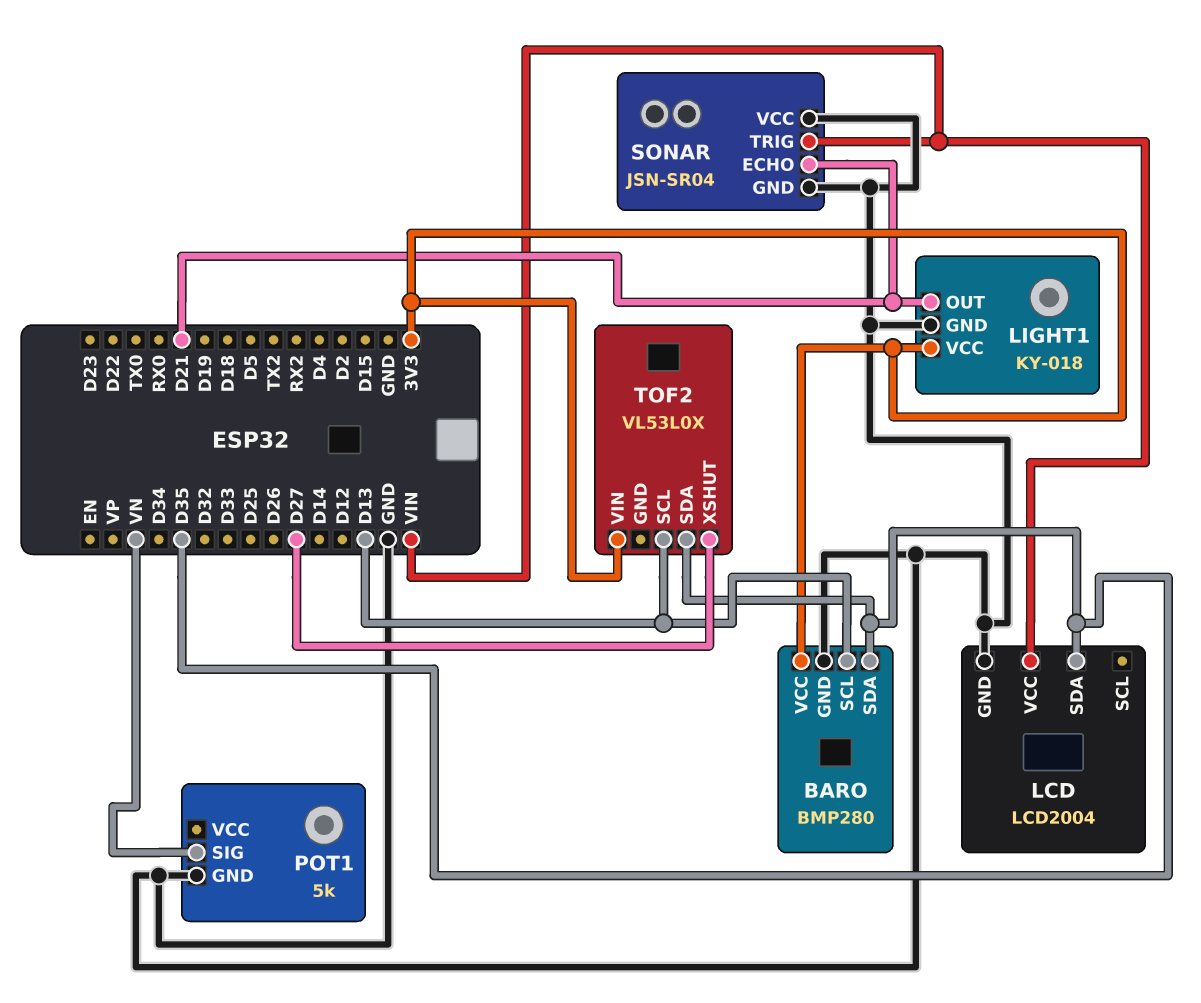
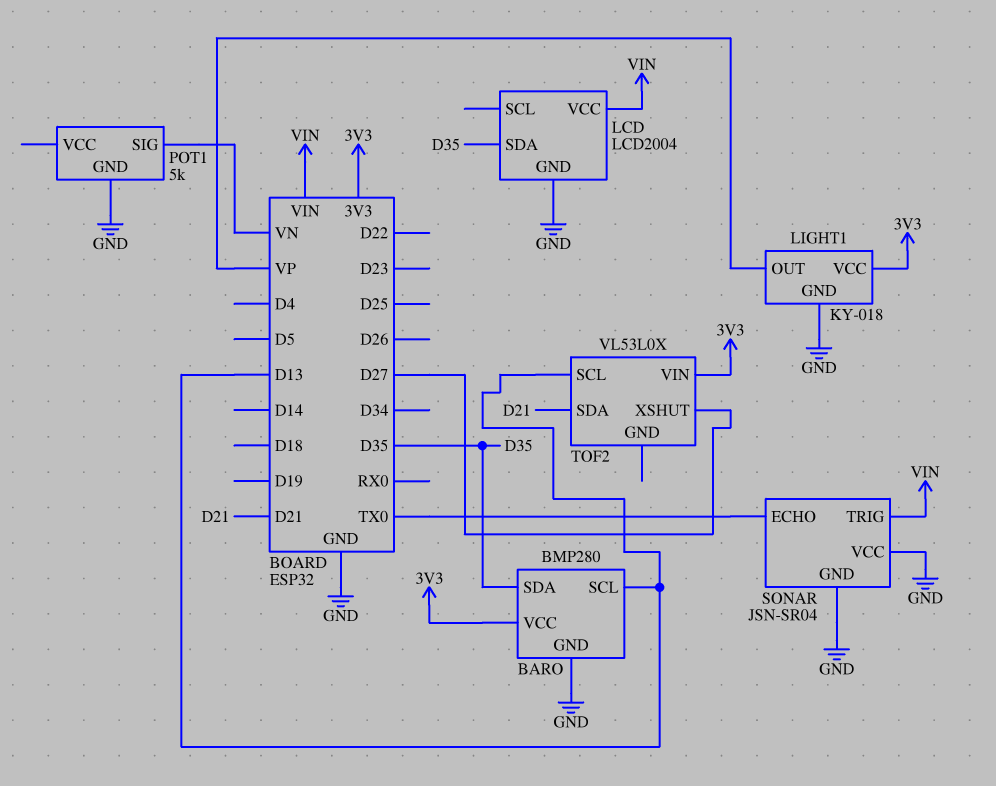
LIGHT1 pin OUT: D21 -> VP
SONAR pin ECHO: D21 -> TX0
TOF2 pin SDA: D35 -> D21

